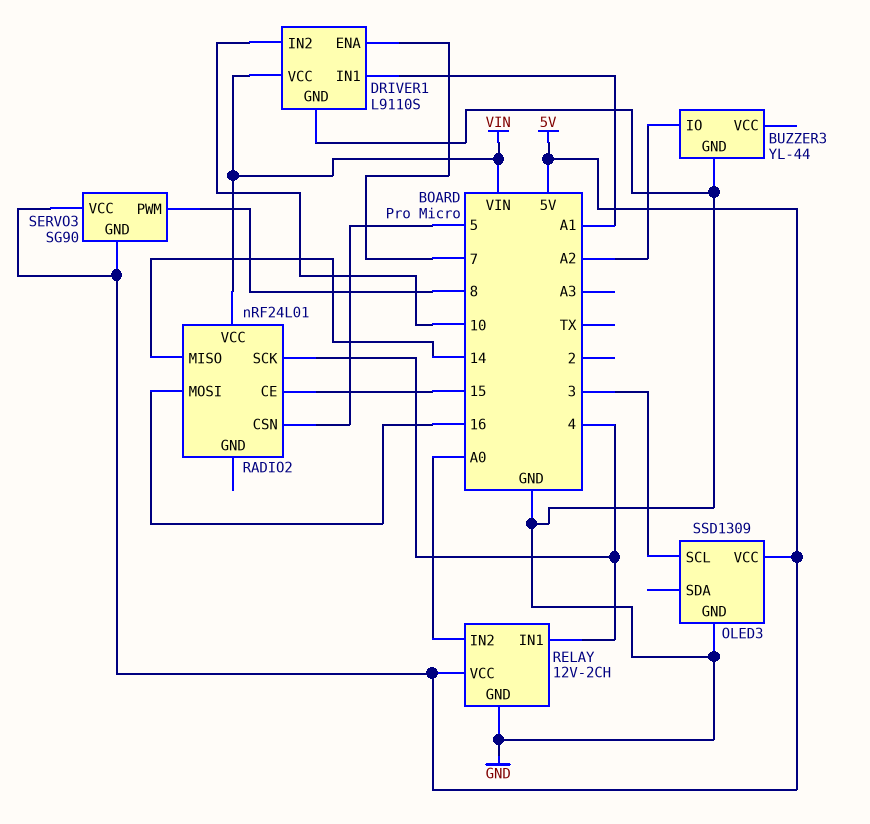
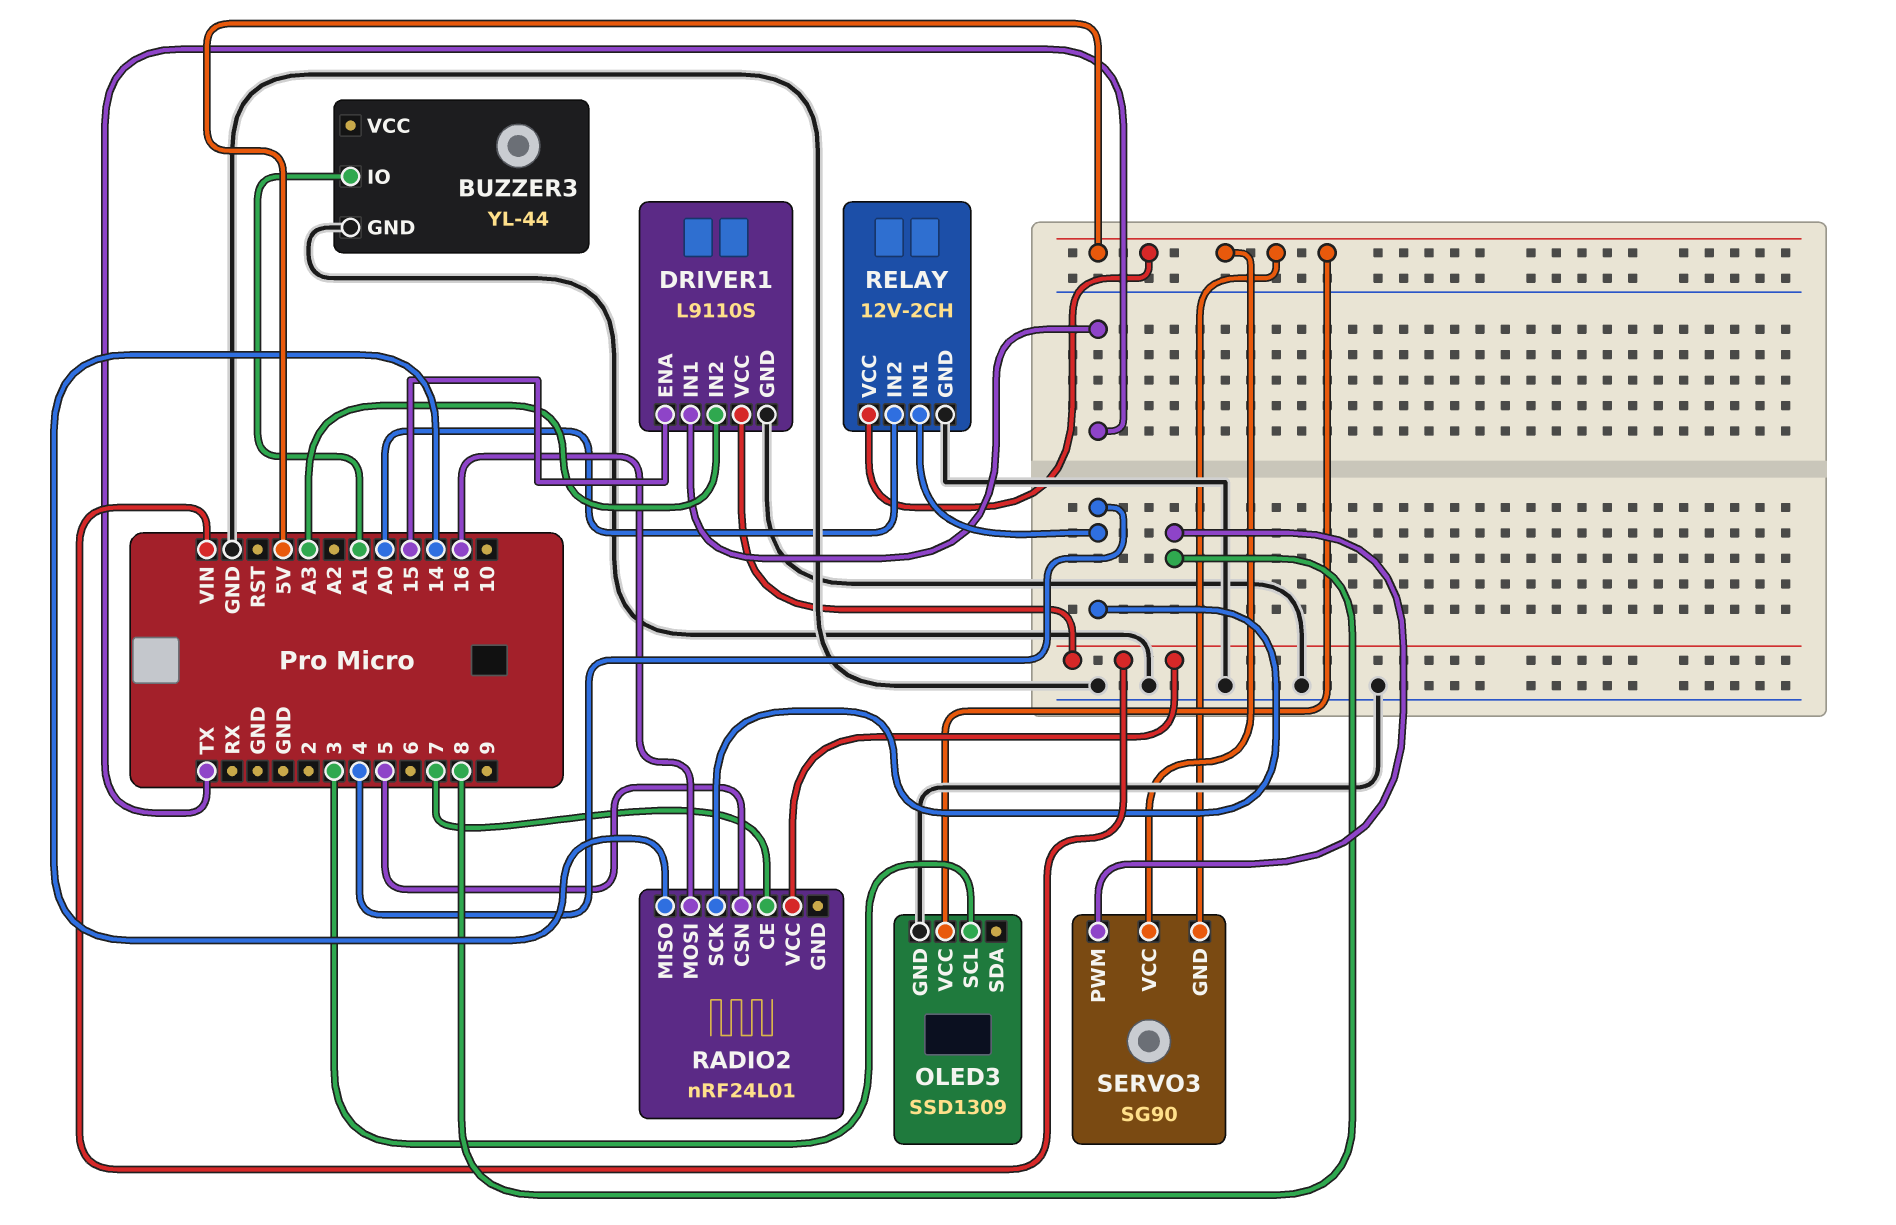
BUZZER3 pin IO: A2 -> A1
DRIVER1 pin ENA: 7 -> 15
DRIVER1 pin IN1: A1 -> TX
DRIVER1 pin IN2: 10 -> A3
RADIO2 pin CE: 15 -> 7

